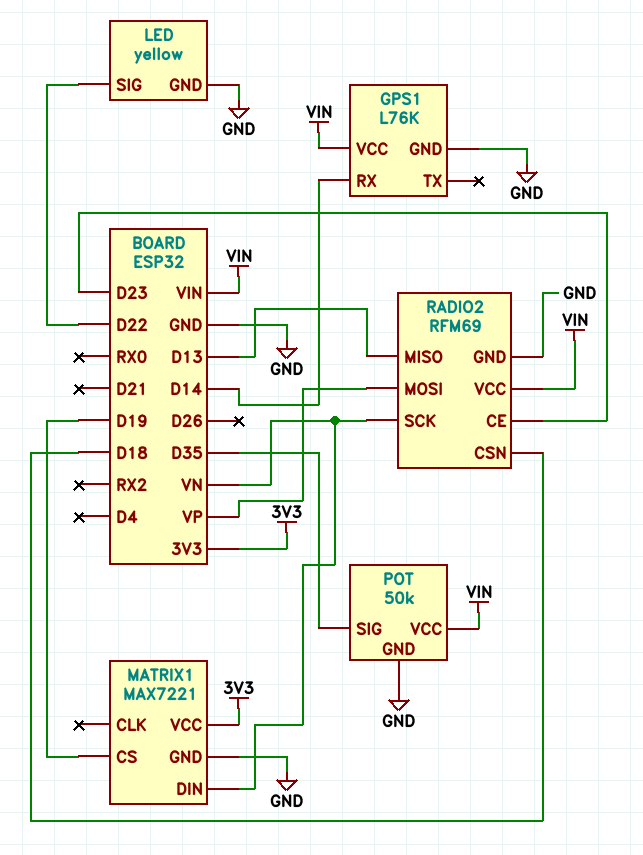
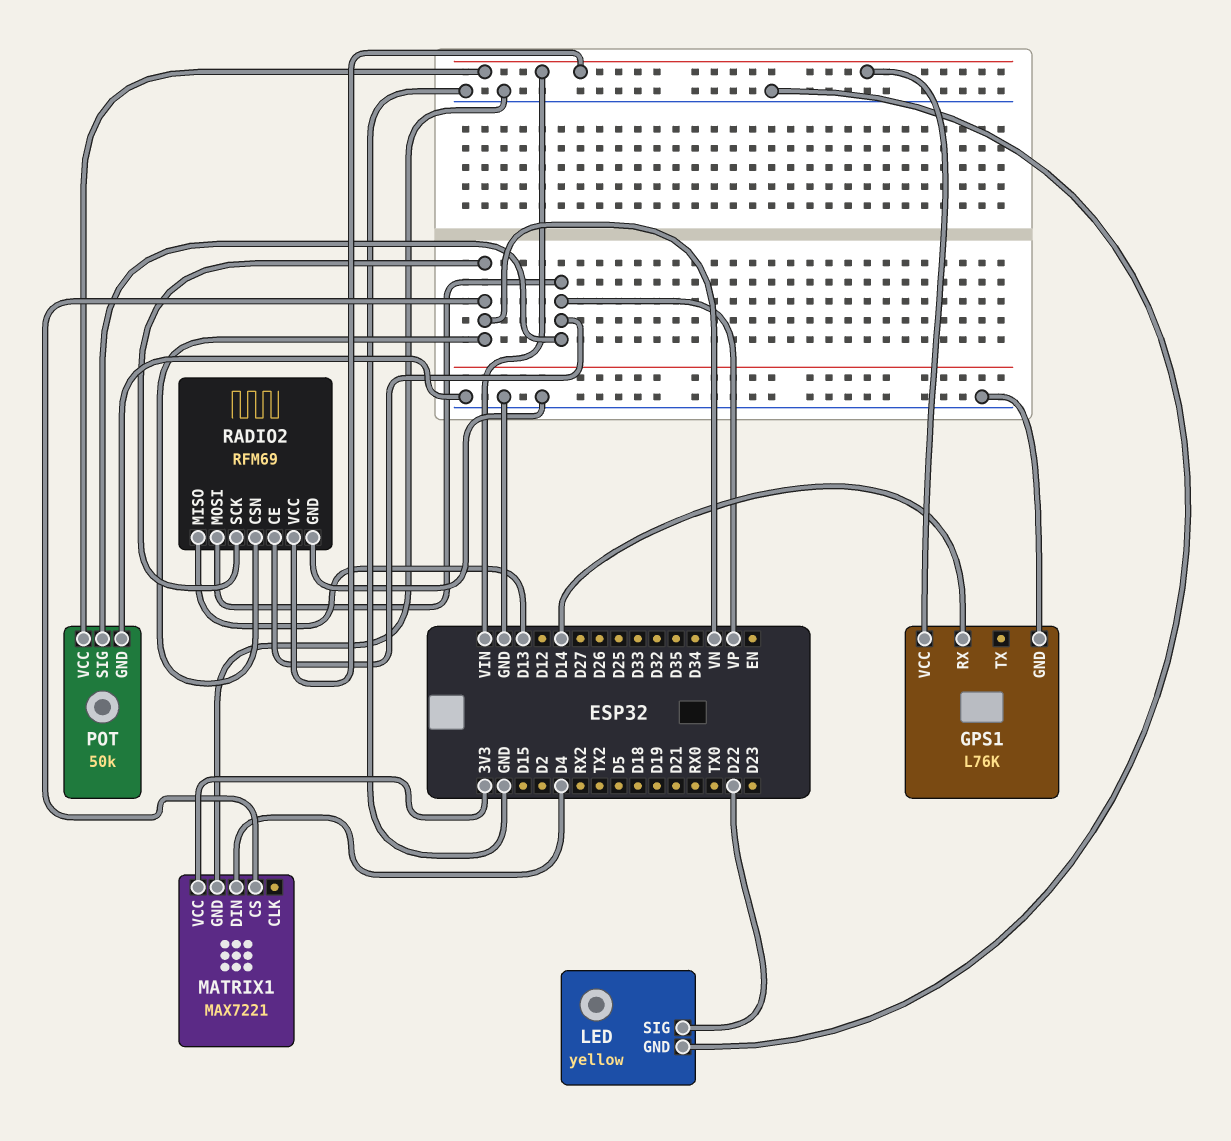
MATRIX1 pin CS: D19 -> VN
MATRIX1 pin DIN: VN -> D4
POT pin SIG: D35 -> VP
RADIO2 pin CE: D23 -> VP
RADIO2 pin CSN: D18 -> VN

